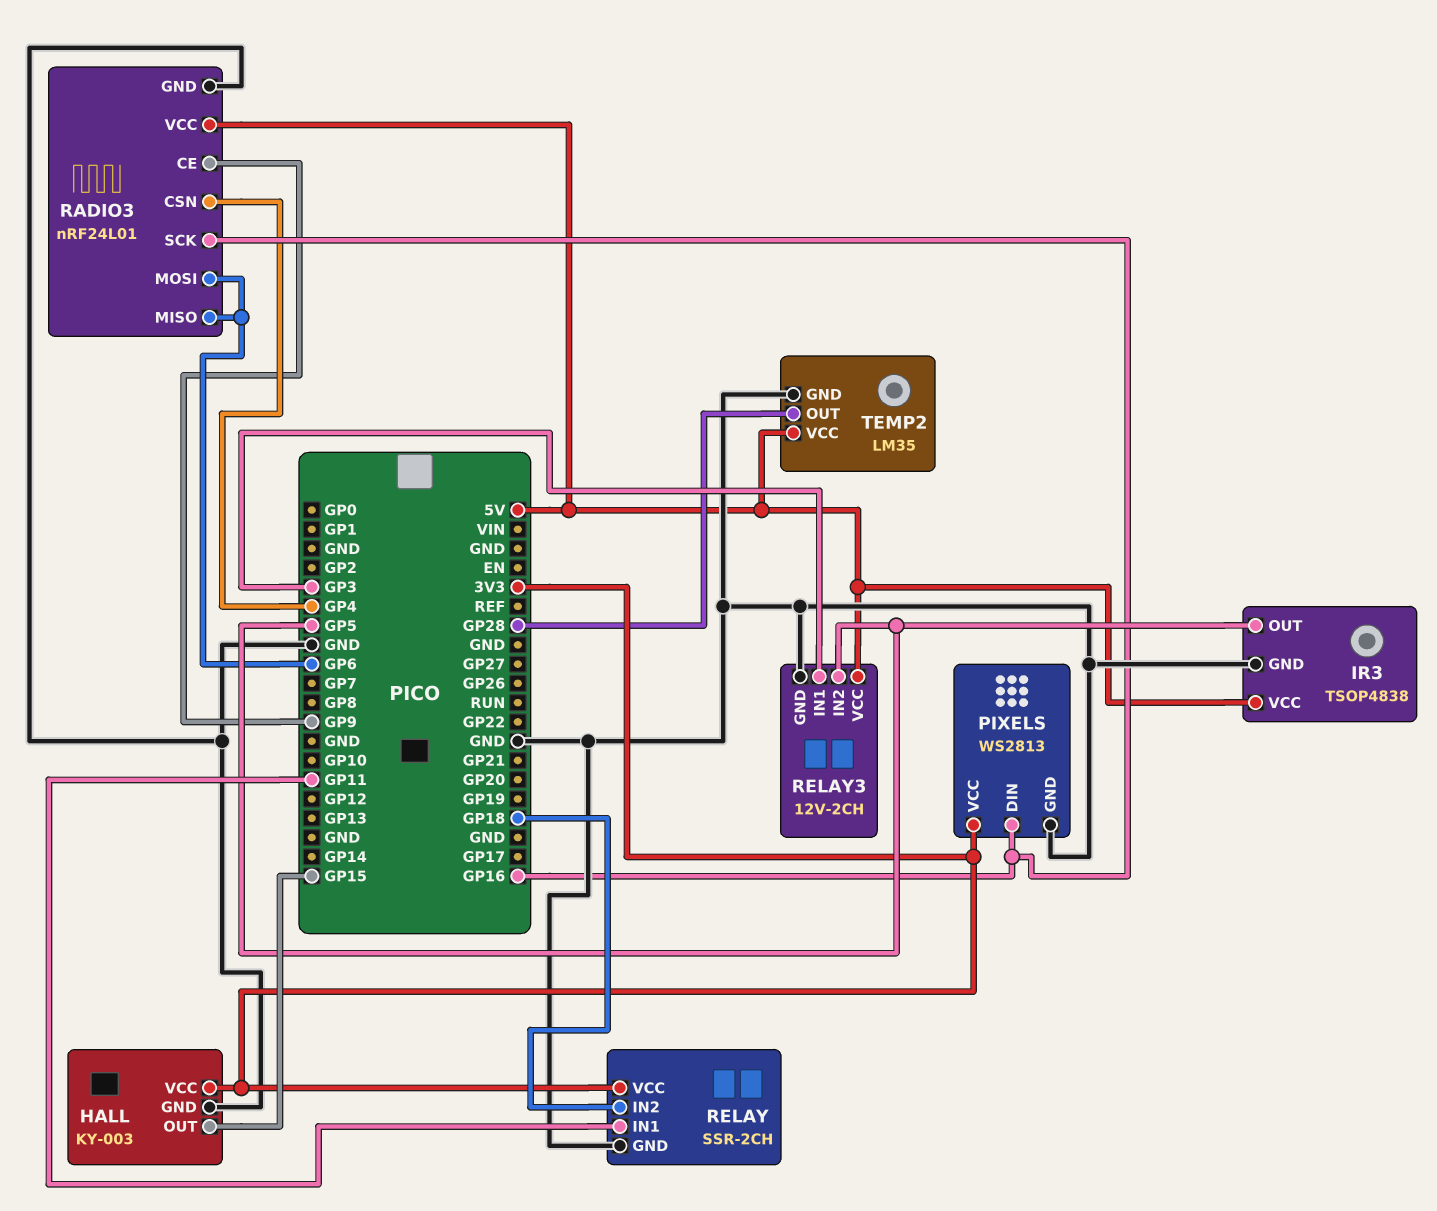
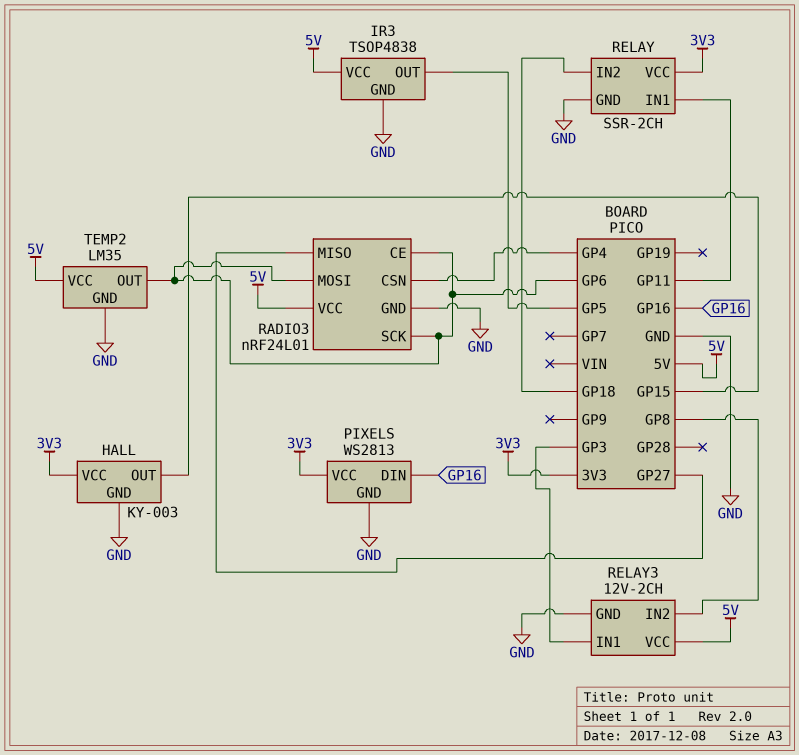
RADIO3 pin CE: GP9 -> GP6
RADIO3 pin MISO: GP6 -> GP27
RADIO3 pin SCK: GP16 -> GP6
RELAY3 pin IN2: GP5 -> GP8
TEMP2 pin OUT: GP28 -> GP6

